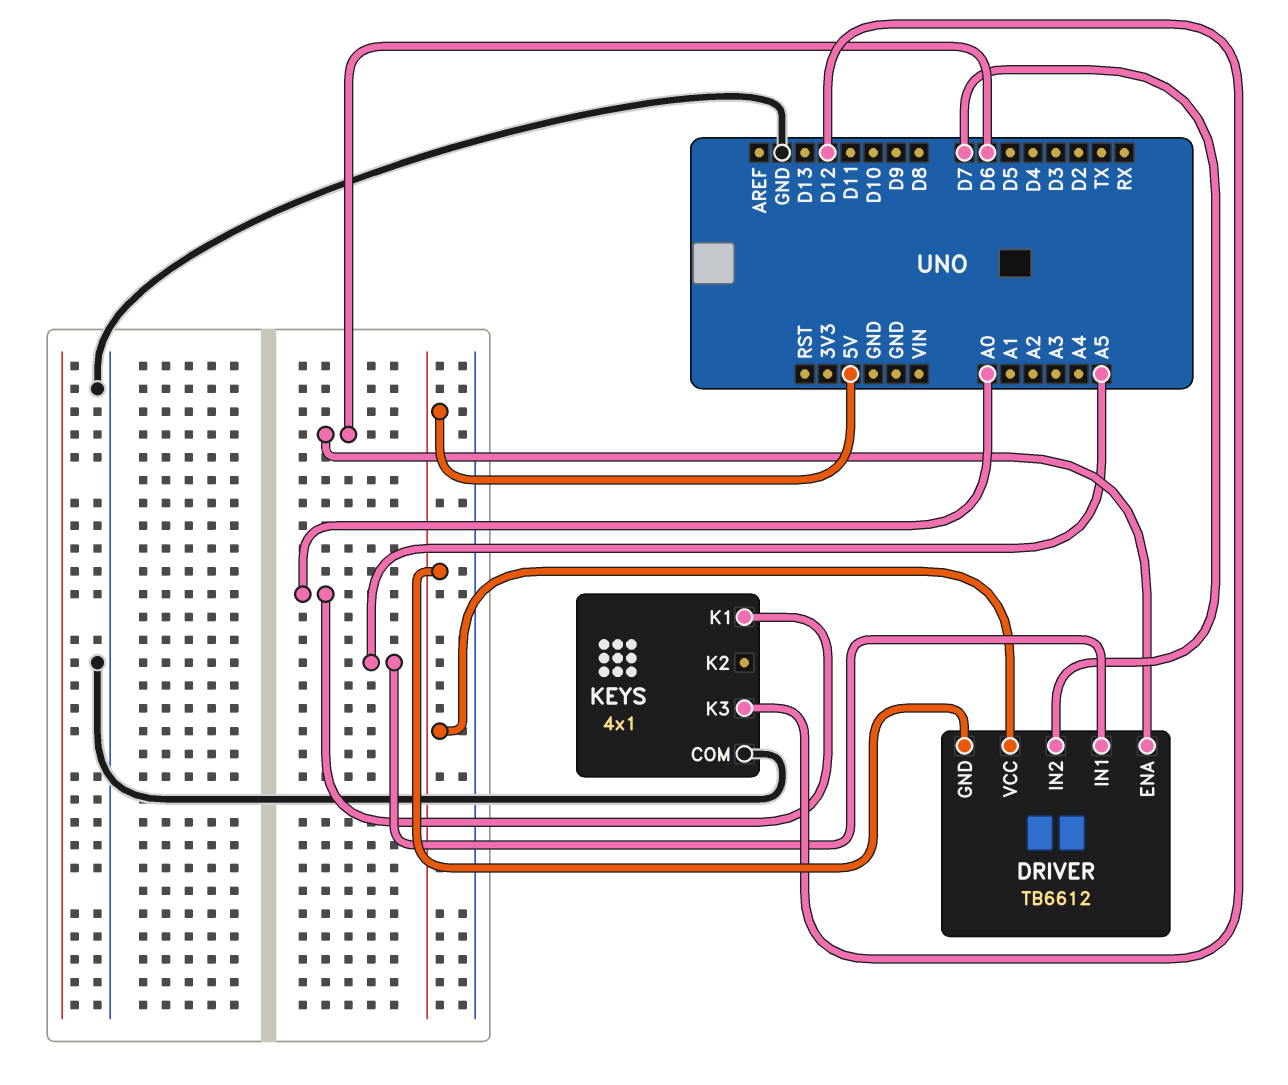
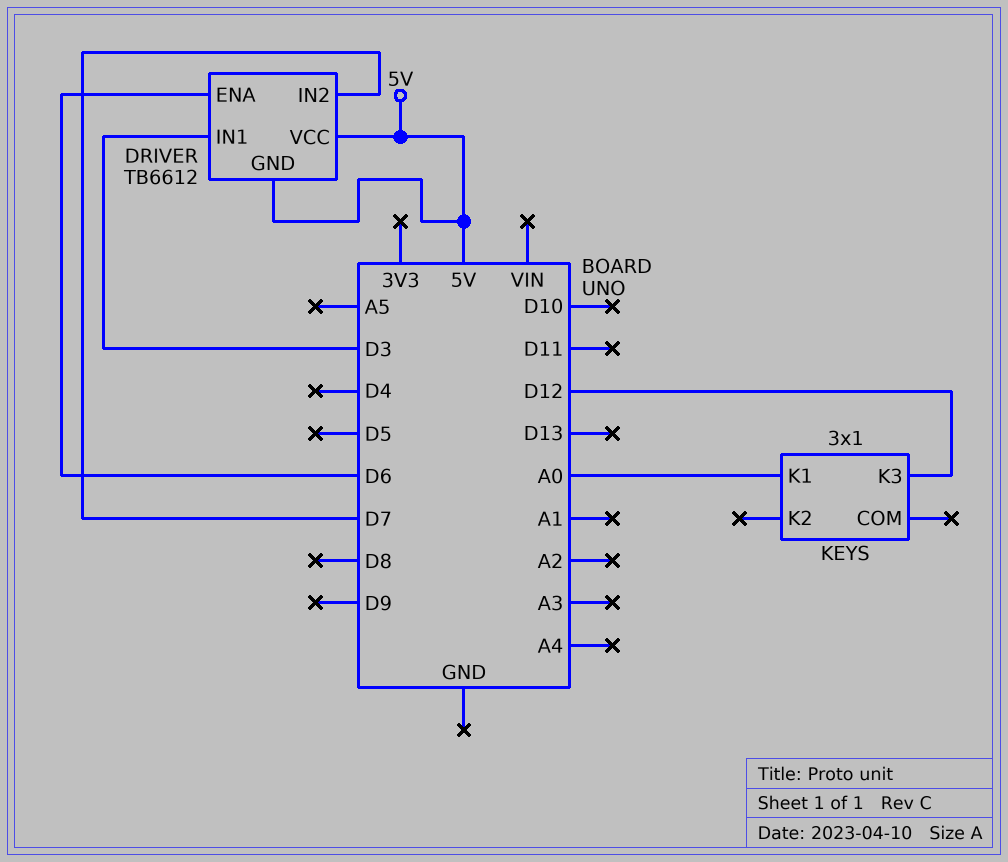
DRIVER pin IN1: A5 -> D3
KEYS: 4x1 -> 3x1
KEYS pin COM: GND -> none

